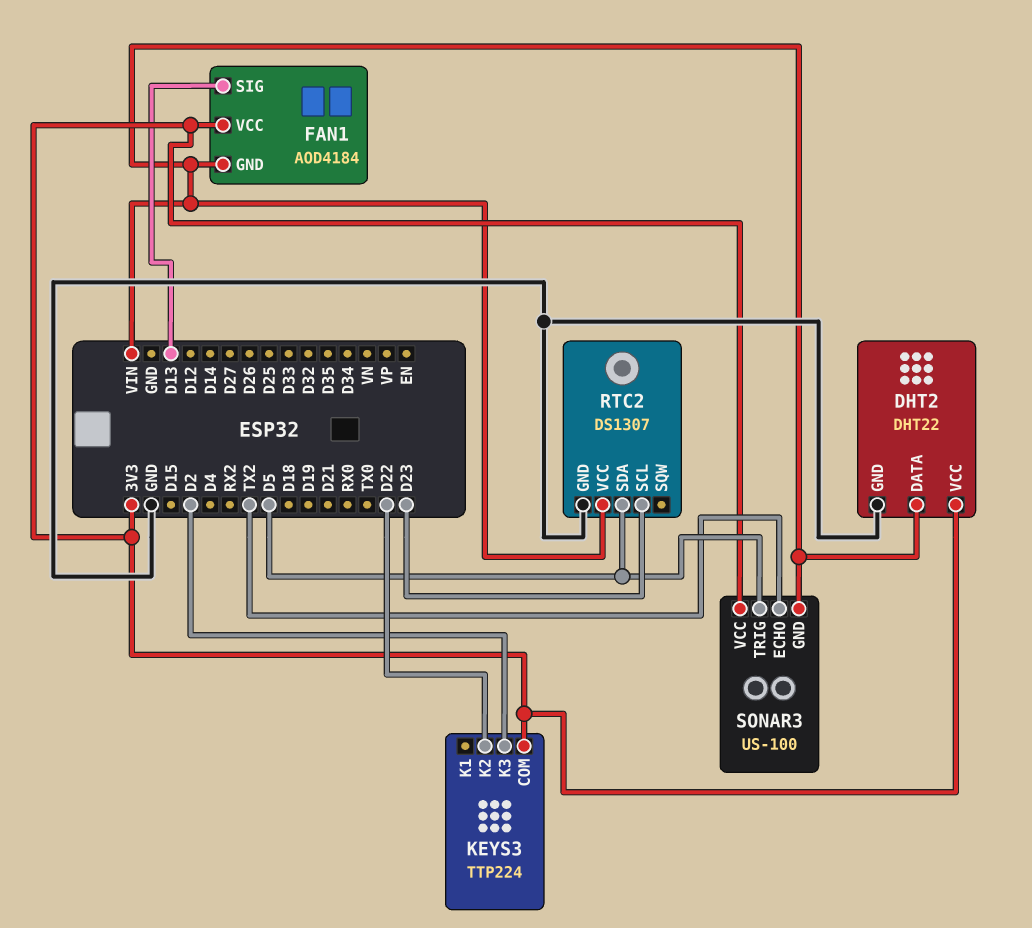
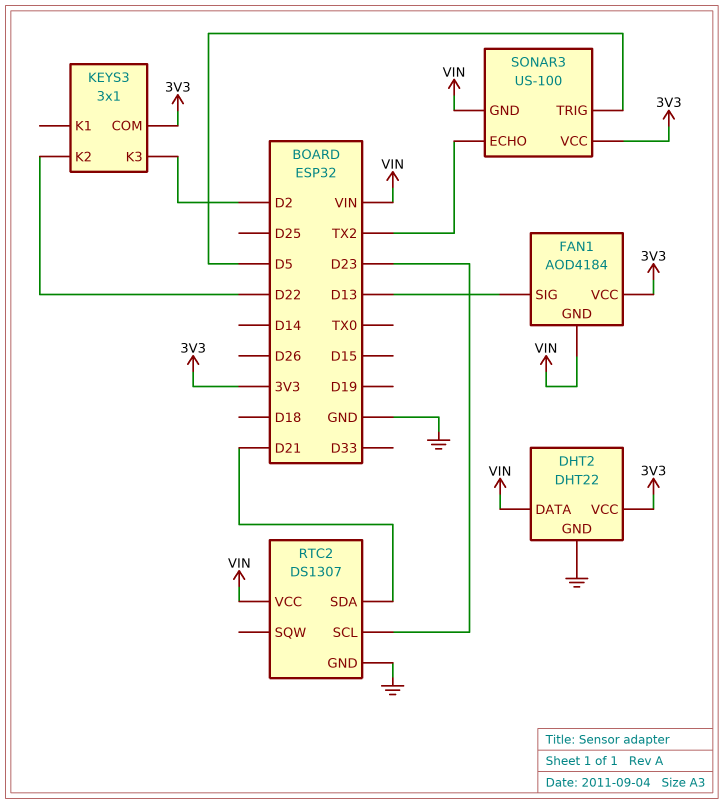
KEYS3: TTP224 -> 3x1
RTC2 pin SDA: D5 -> D21

